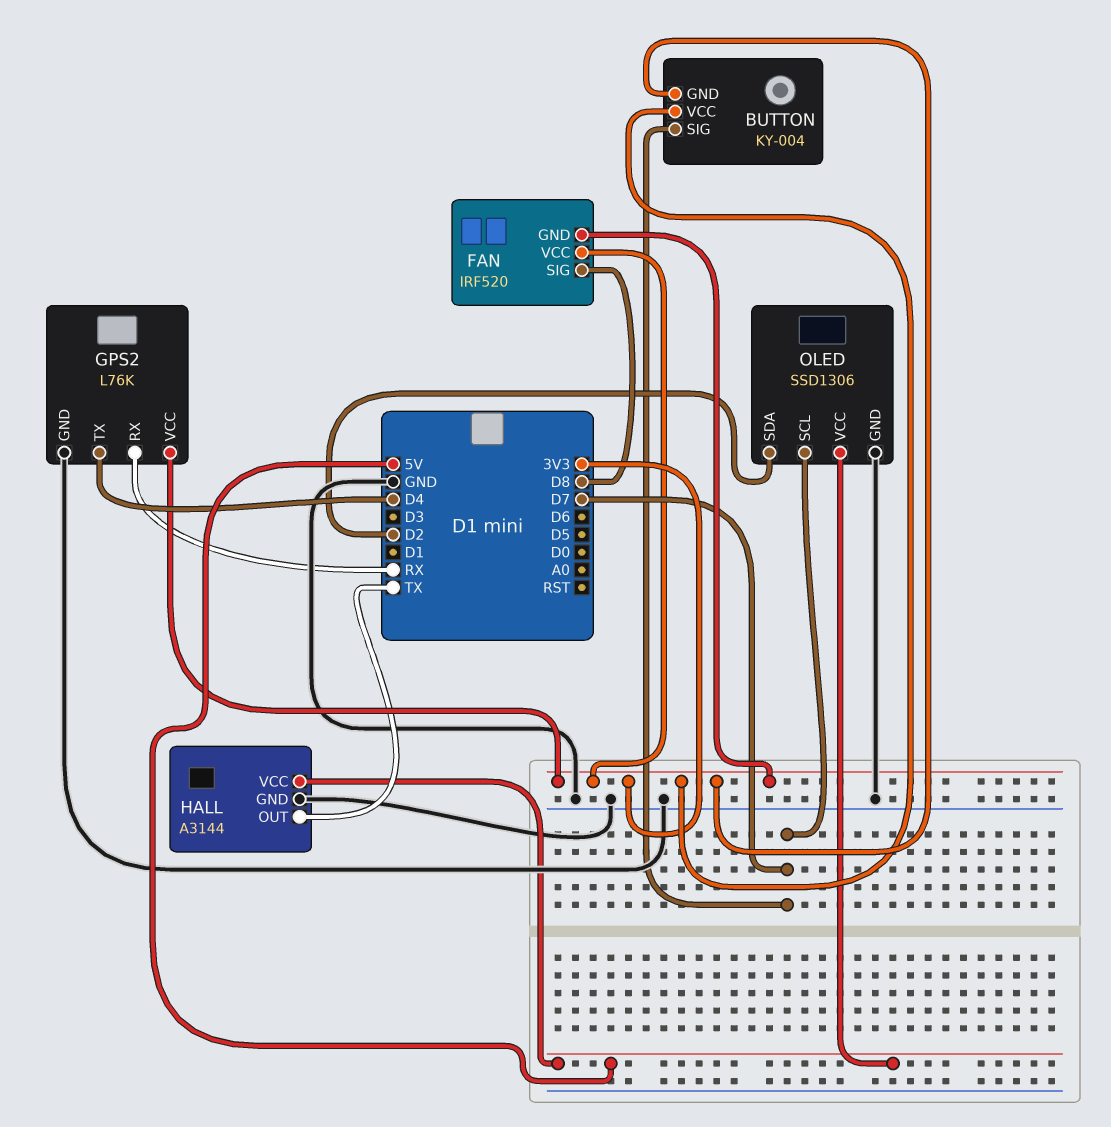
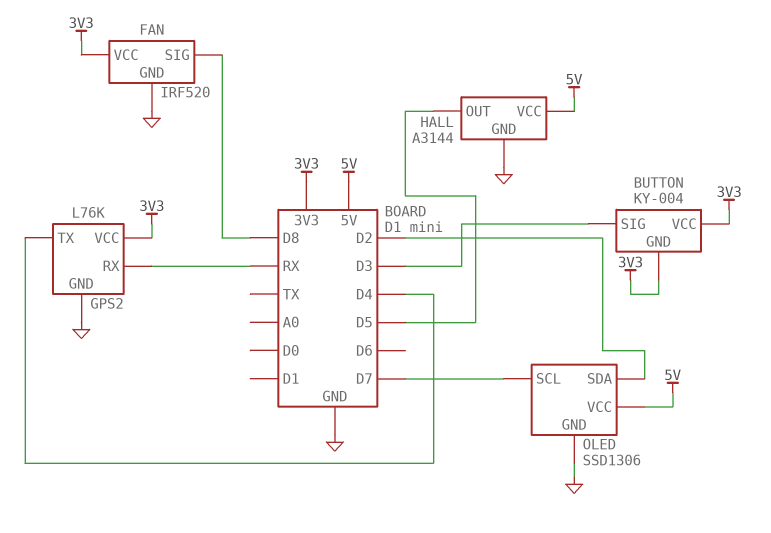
BUTTON pin SIG: D7 -> D3
FAN pin GND: 3V3 -> GND
HALL pin OUT: TX -> D5

